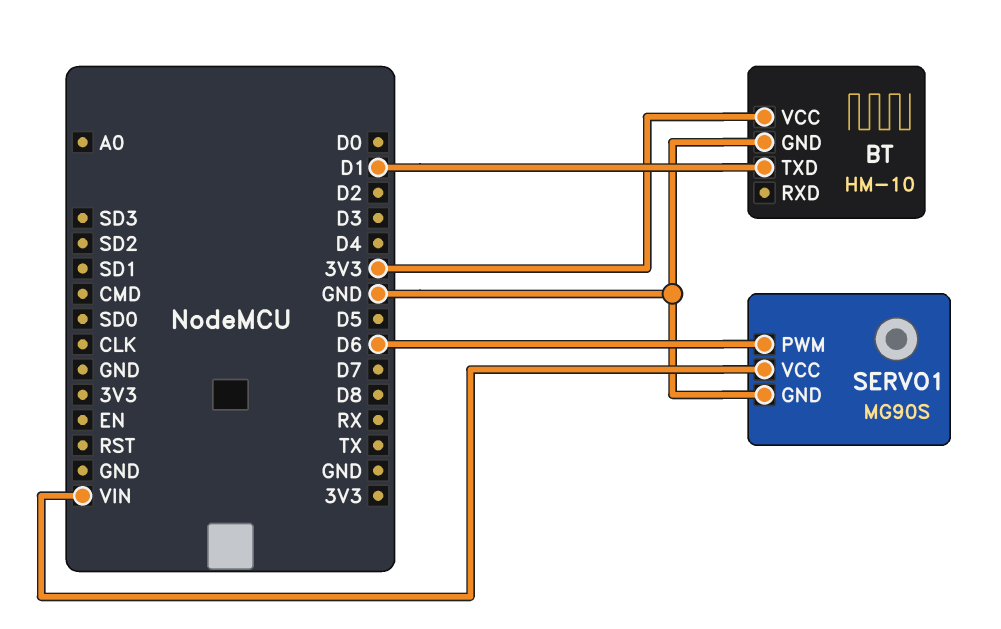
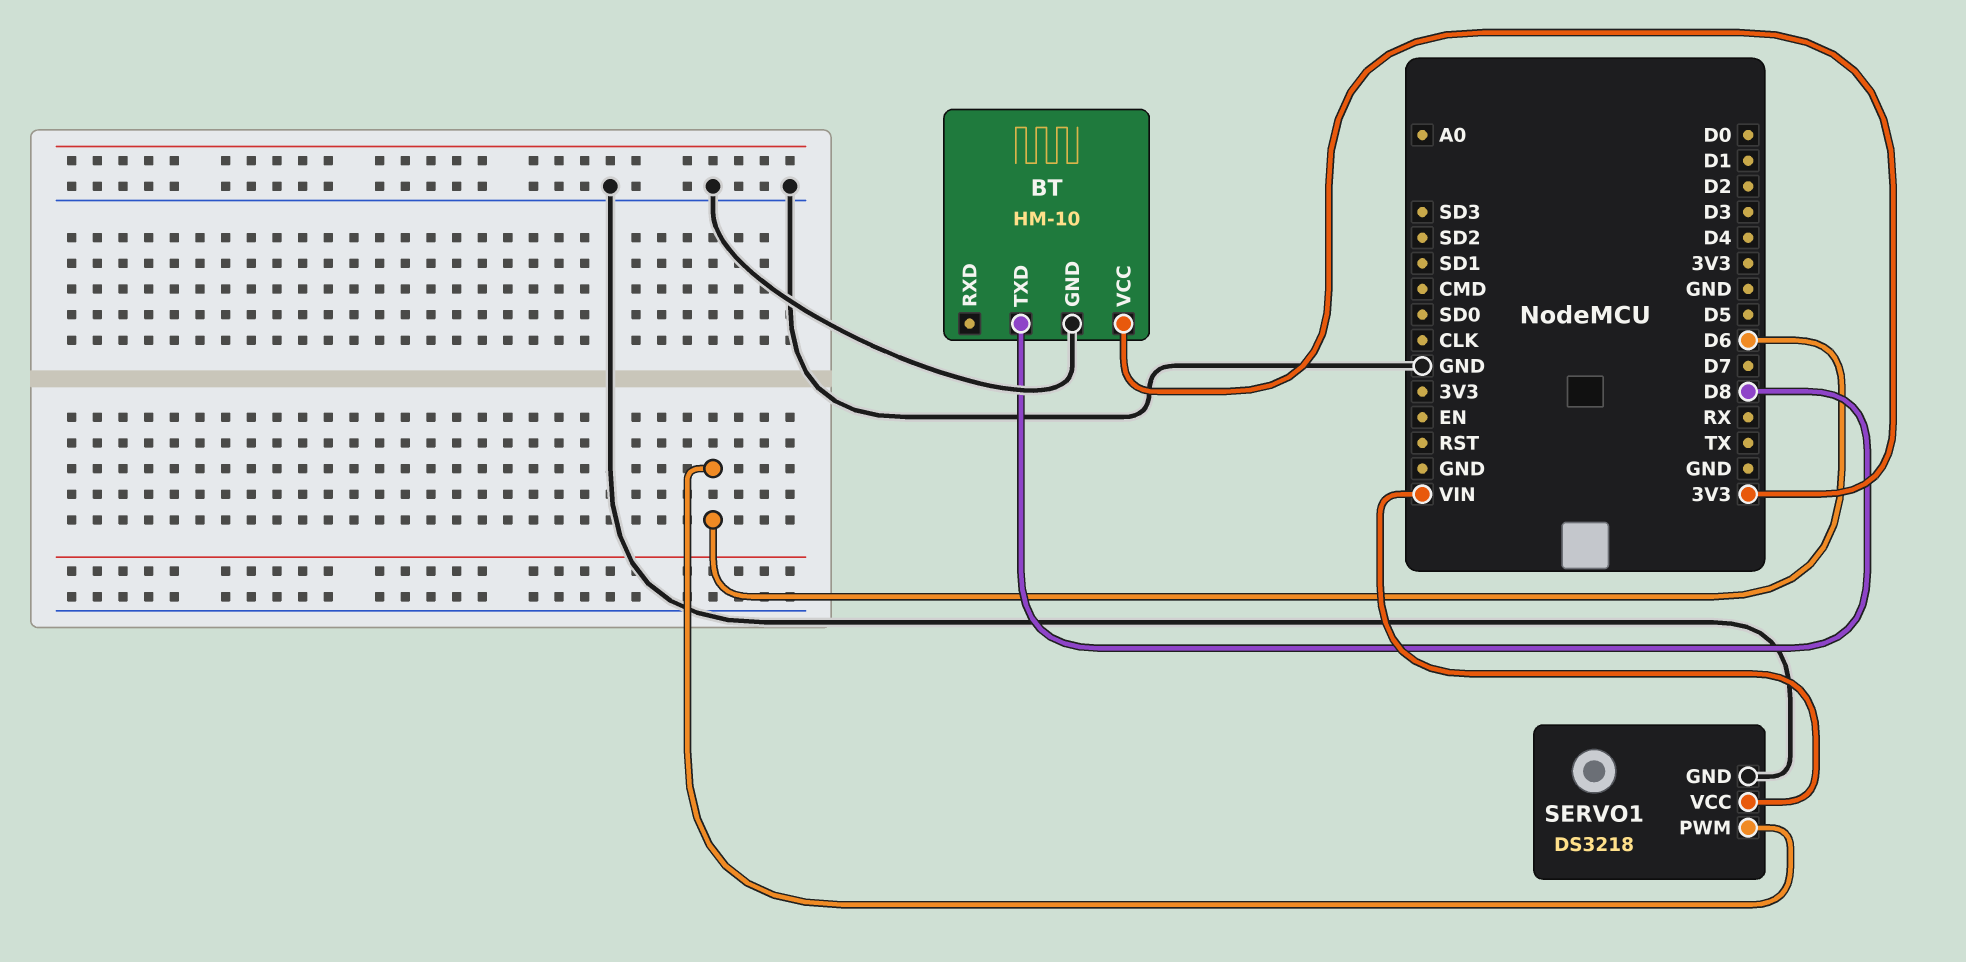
BT pin TXD: D1 -> D8
SERVO1: MG90S -> DS3218

